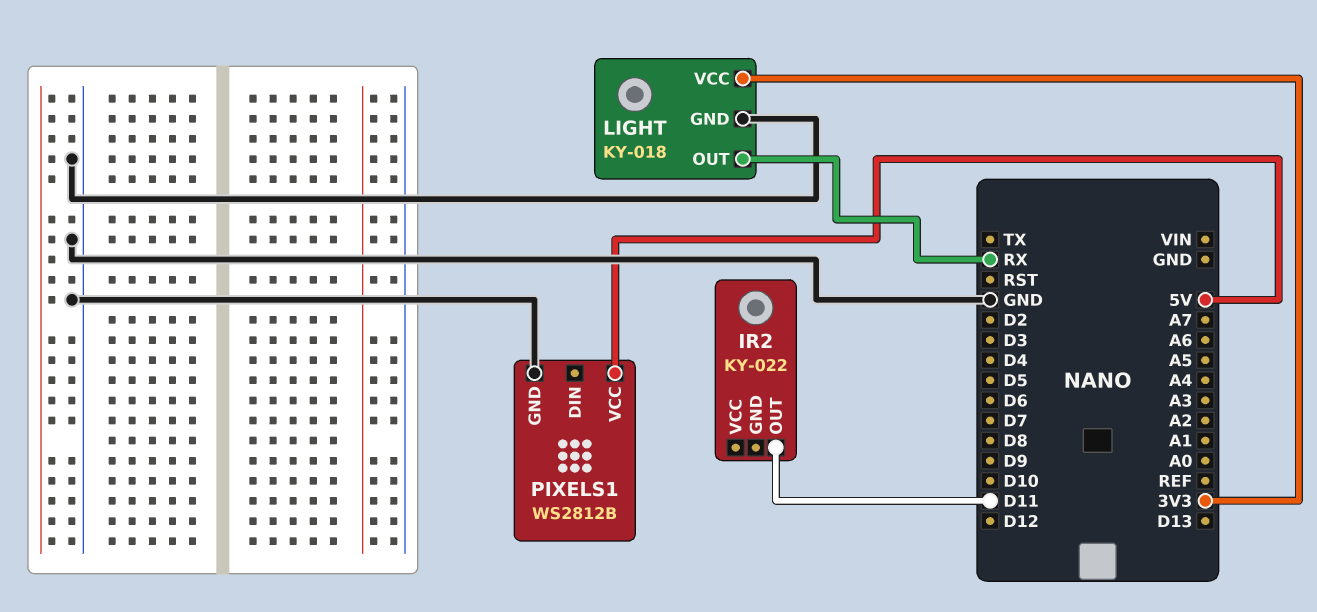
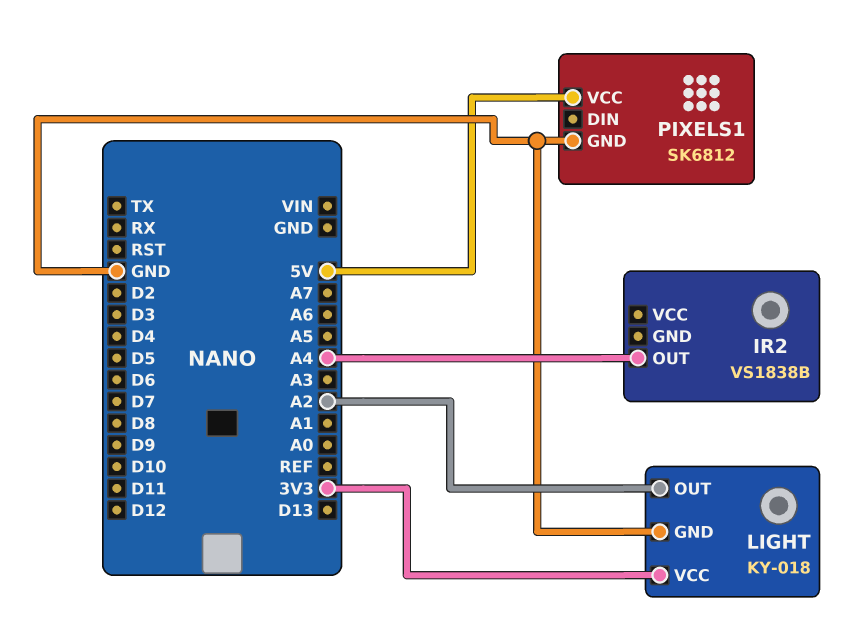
IR2: KY-022 -> VS1838B
IR2 pin OUT: D11 -> A4
LIGHT pin OUT: RX -> A2
PIXELS1: WS2812B -> SK6812

